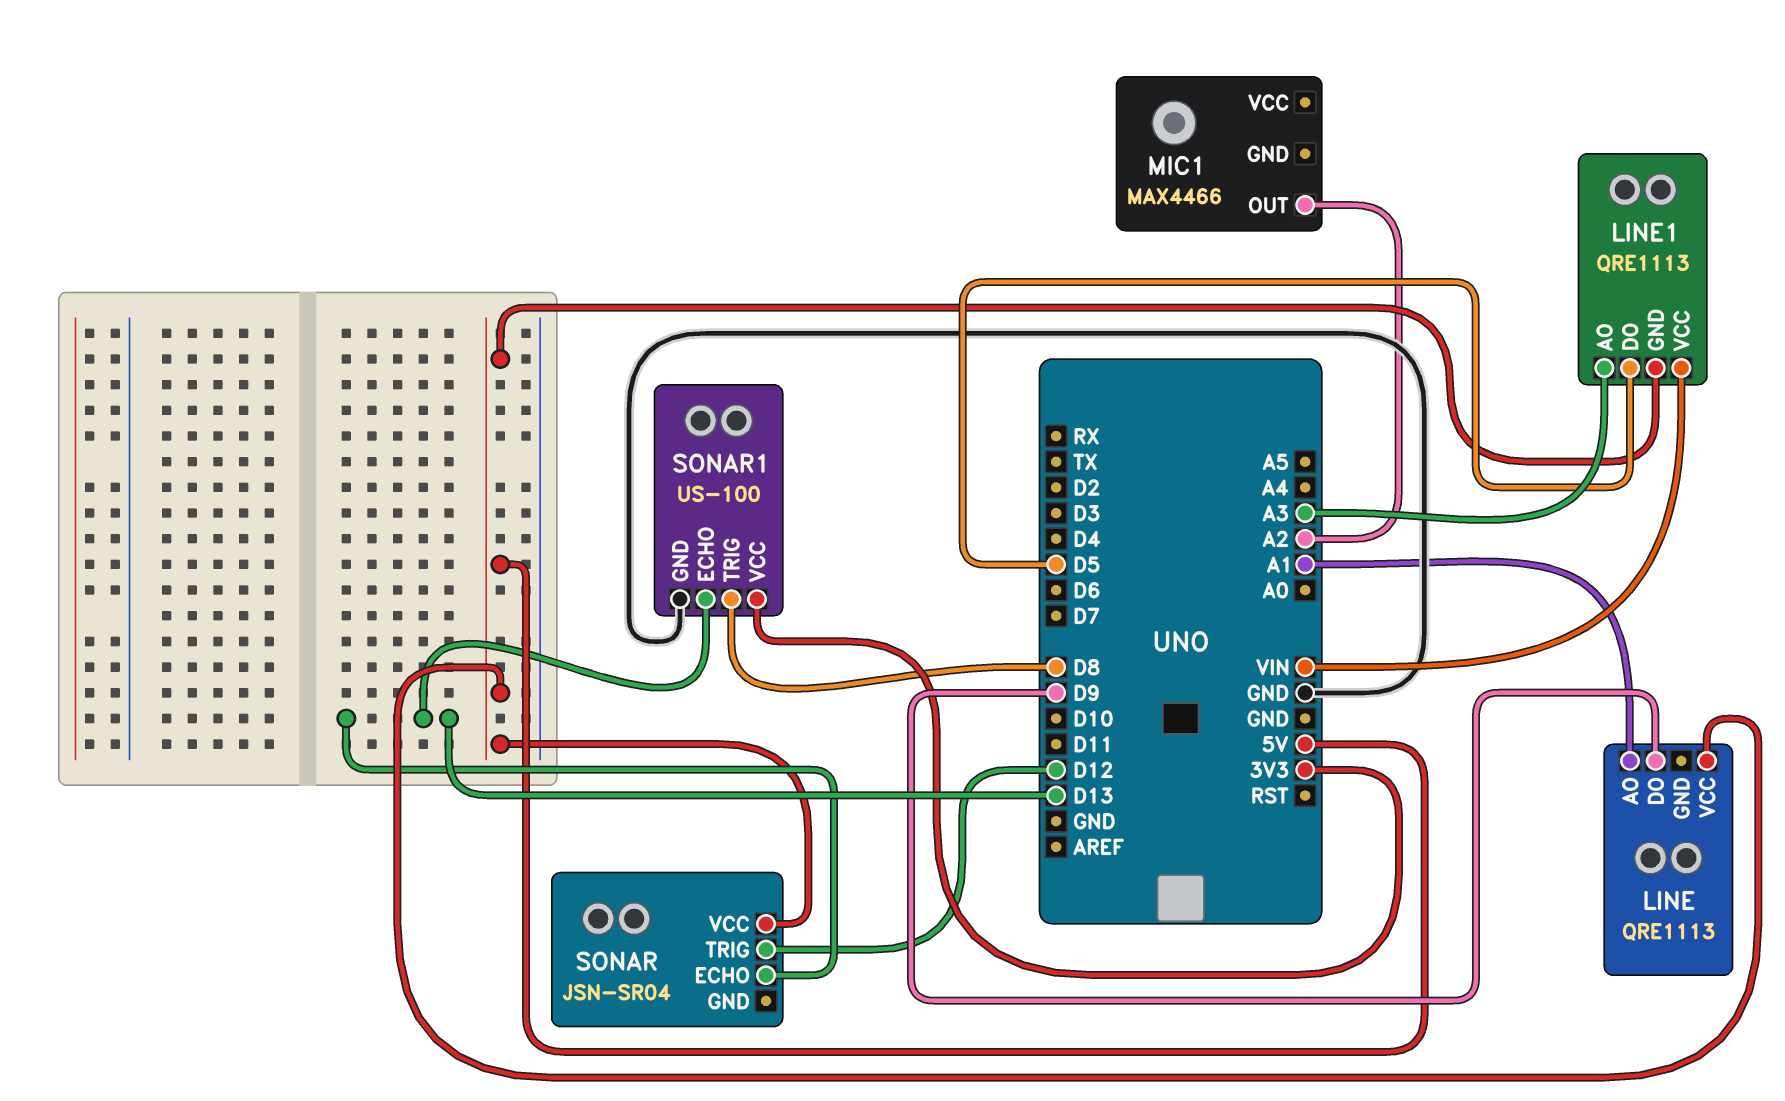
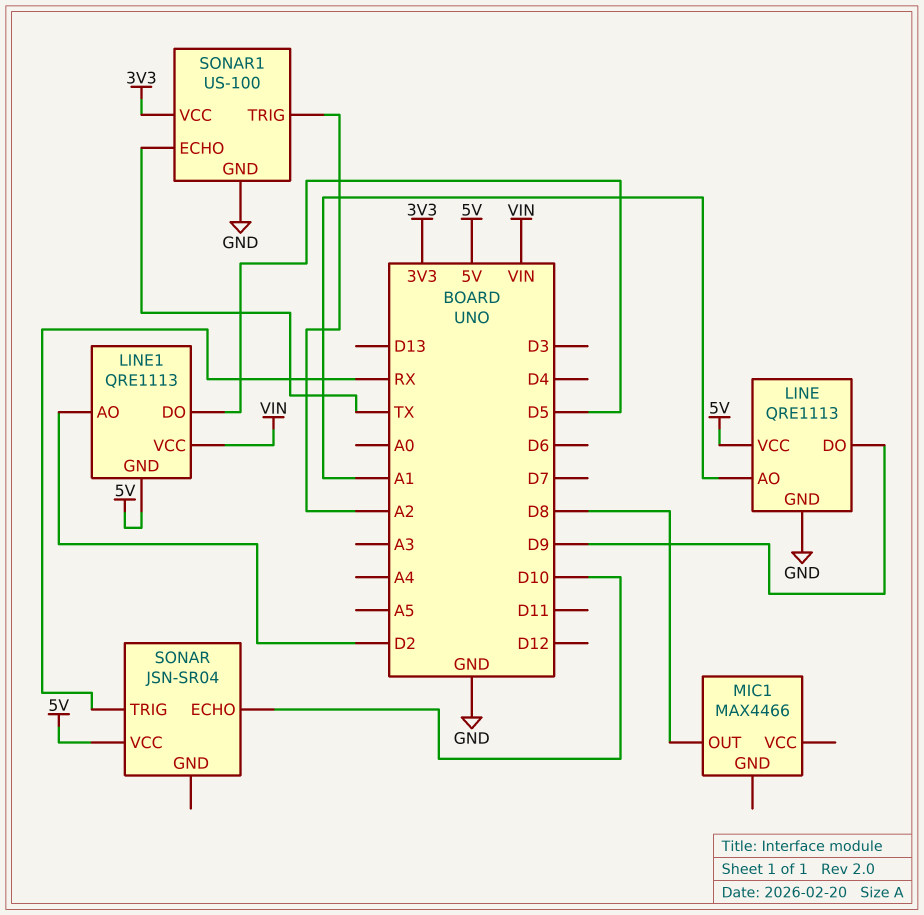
LINE pin GND: none -> GND
LINE1 pin AO: A3 -> D2
MIC1 pin OUT: A2 -> D8
SONAR pin ECHO: D13 -> D10
SONAR pin TRIG: D12 -> RX
SONAR1 pin ECHO: D13 -> TX
SONAR1 pin TRIG: D8 -> A2

